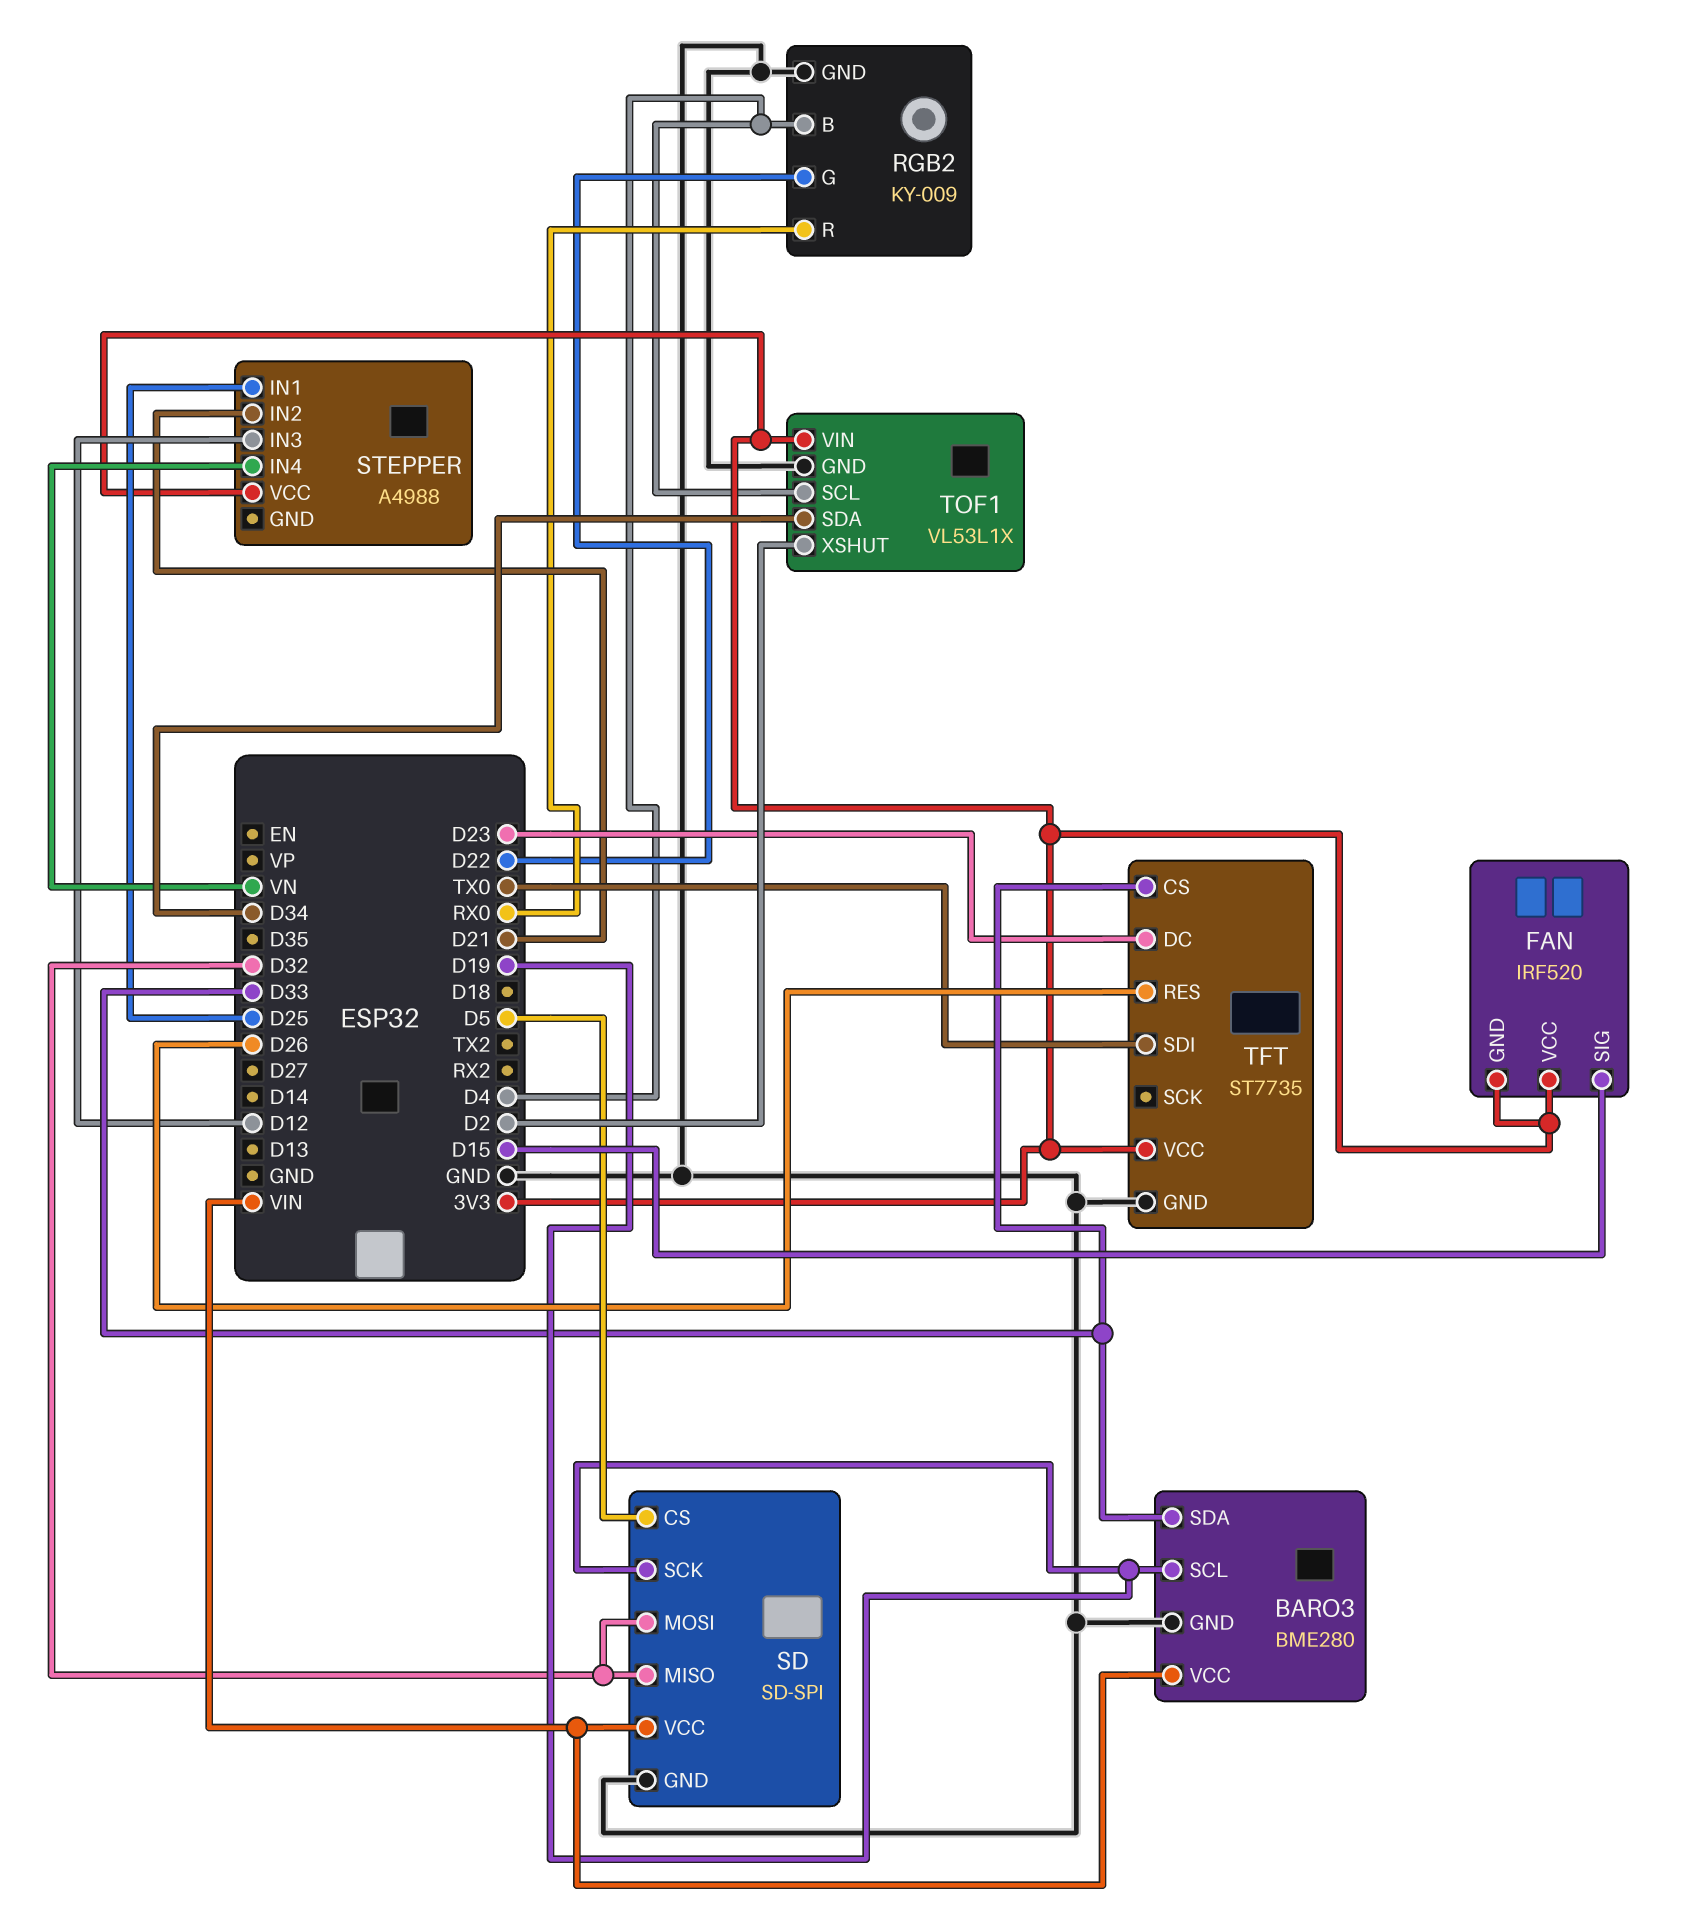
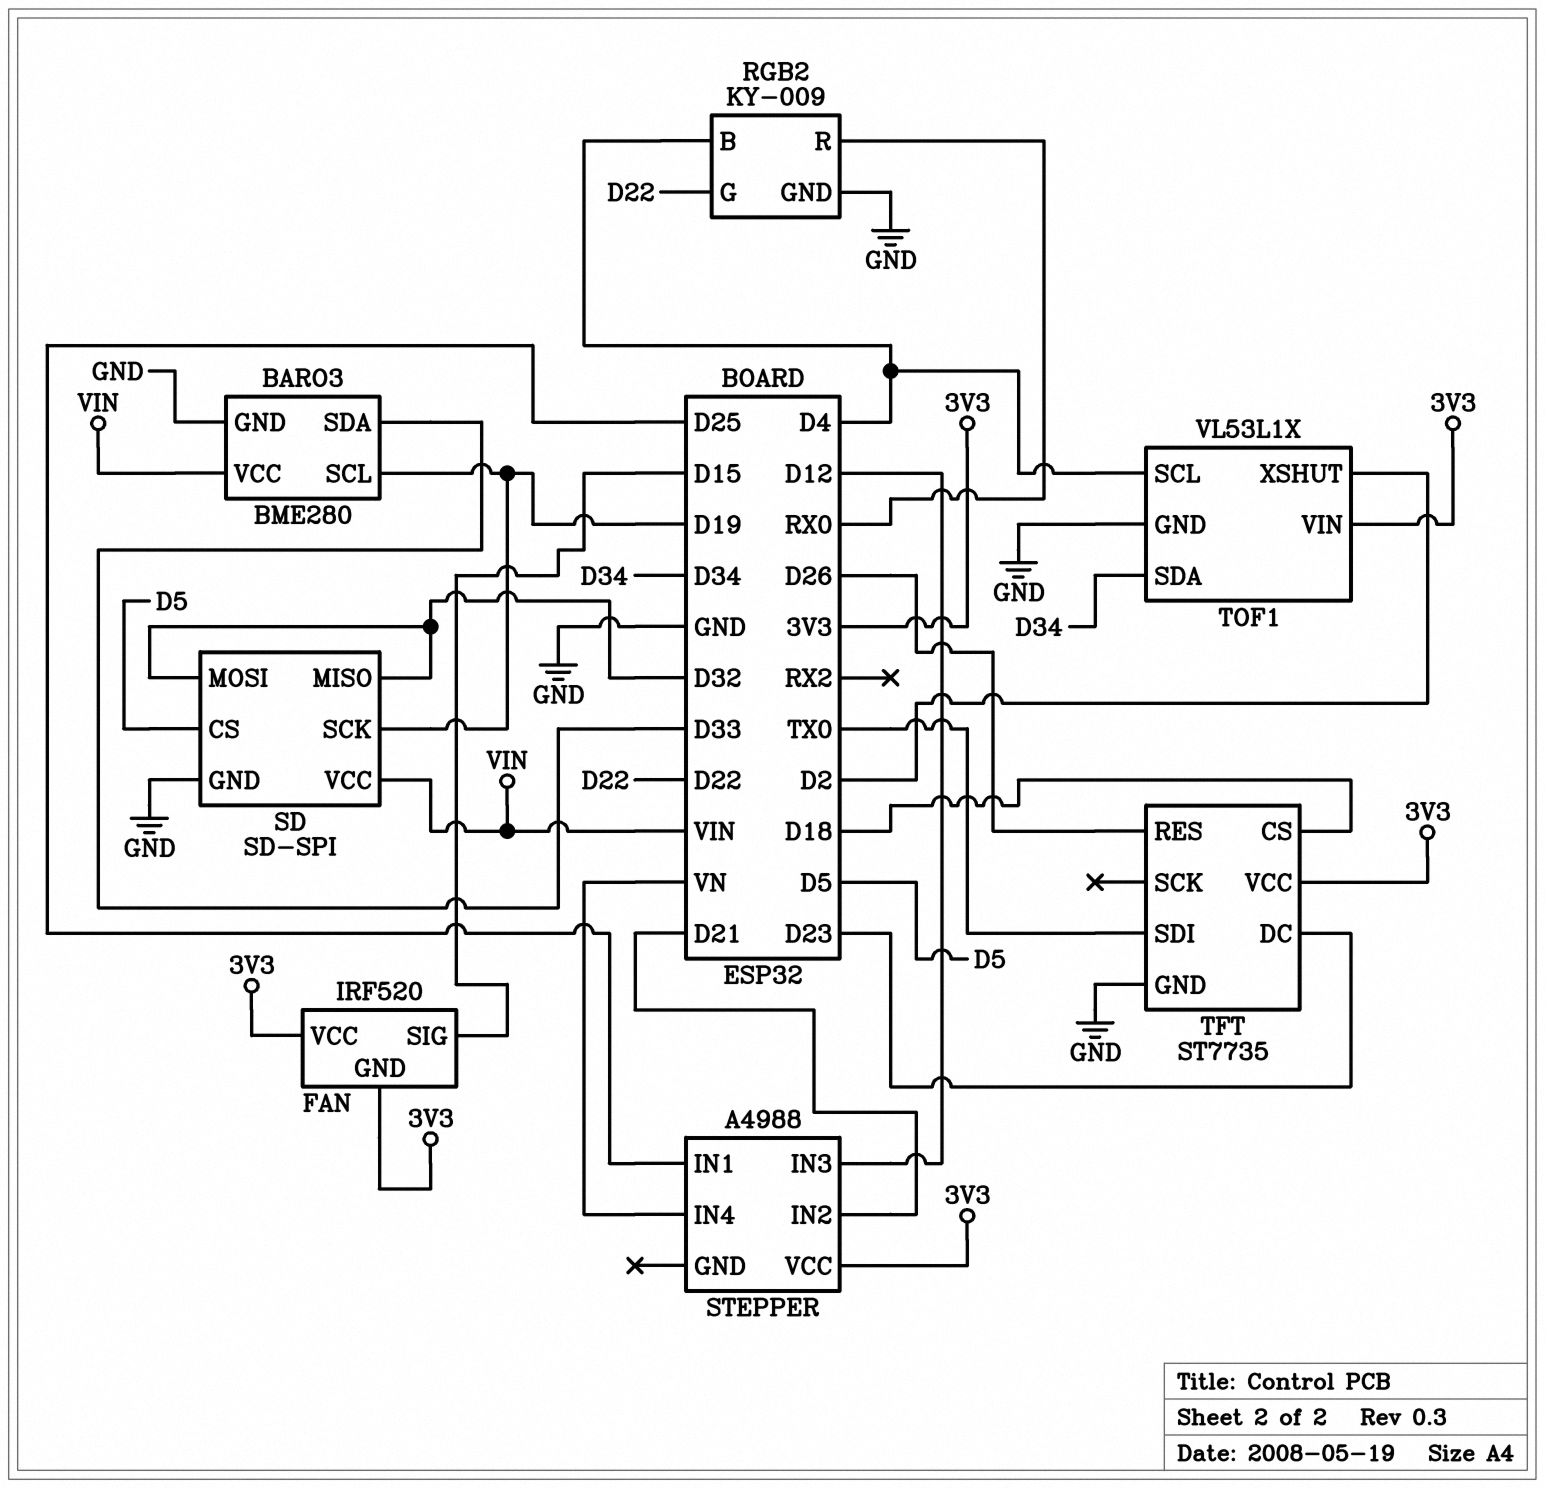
TFT pin CS: D33 -> D18

